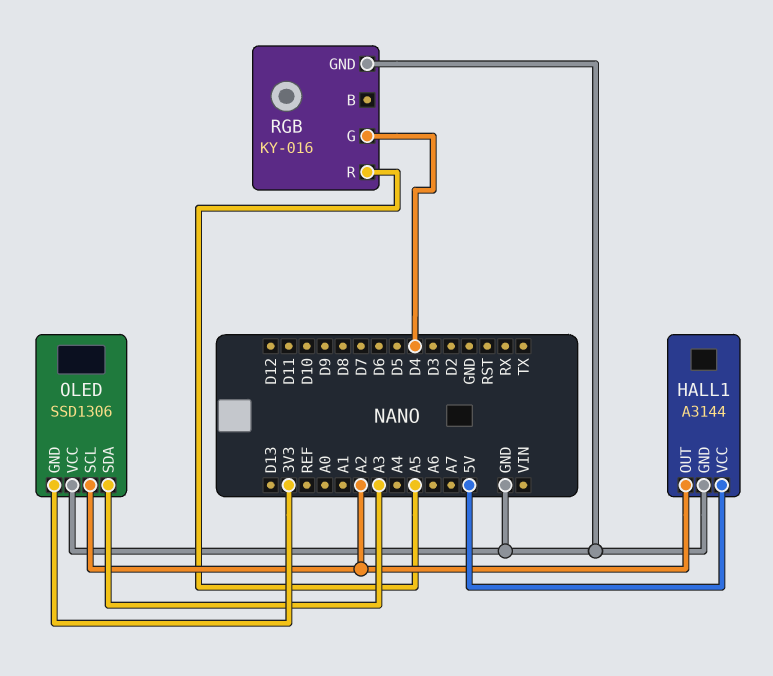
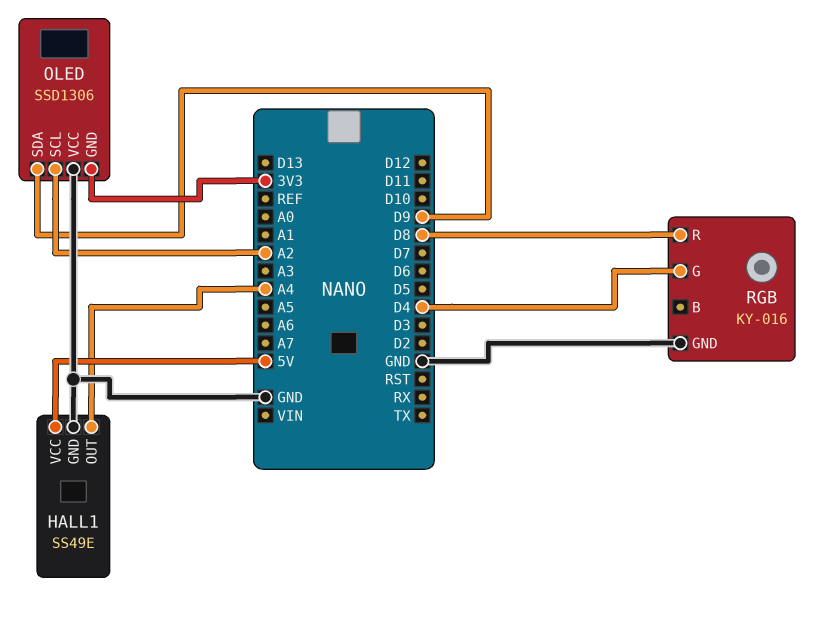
HALL1: A3144 -> SS49E
HALL1 pin OUT: A2 -> A4
OLED pin SDA: A3 -> D9
RGB pin R: A5 -> D8

